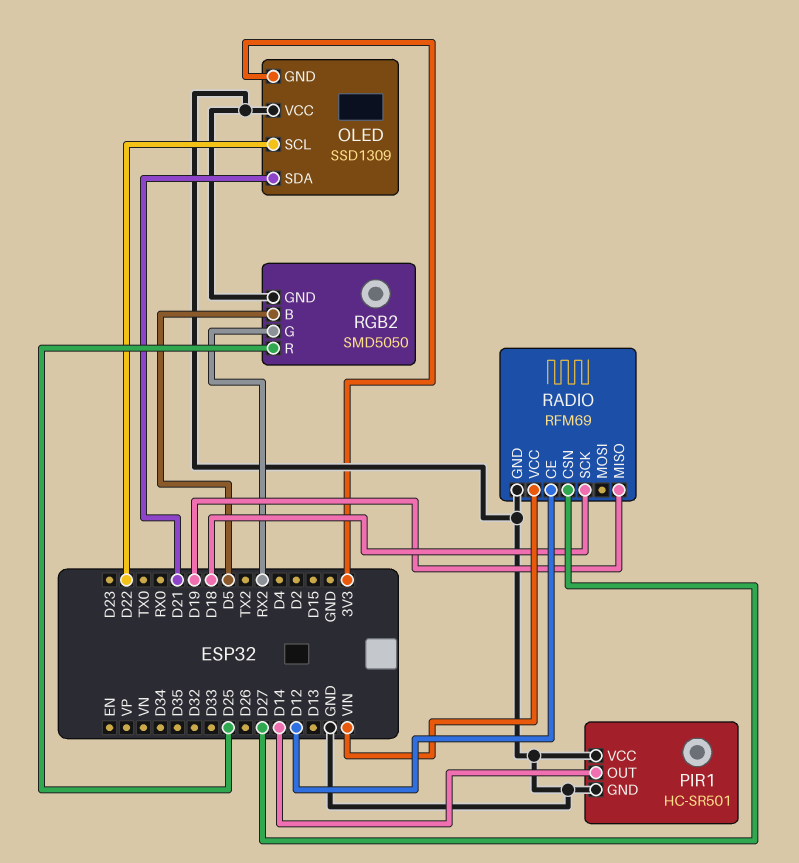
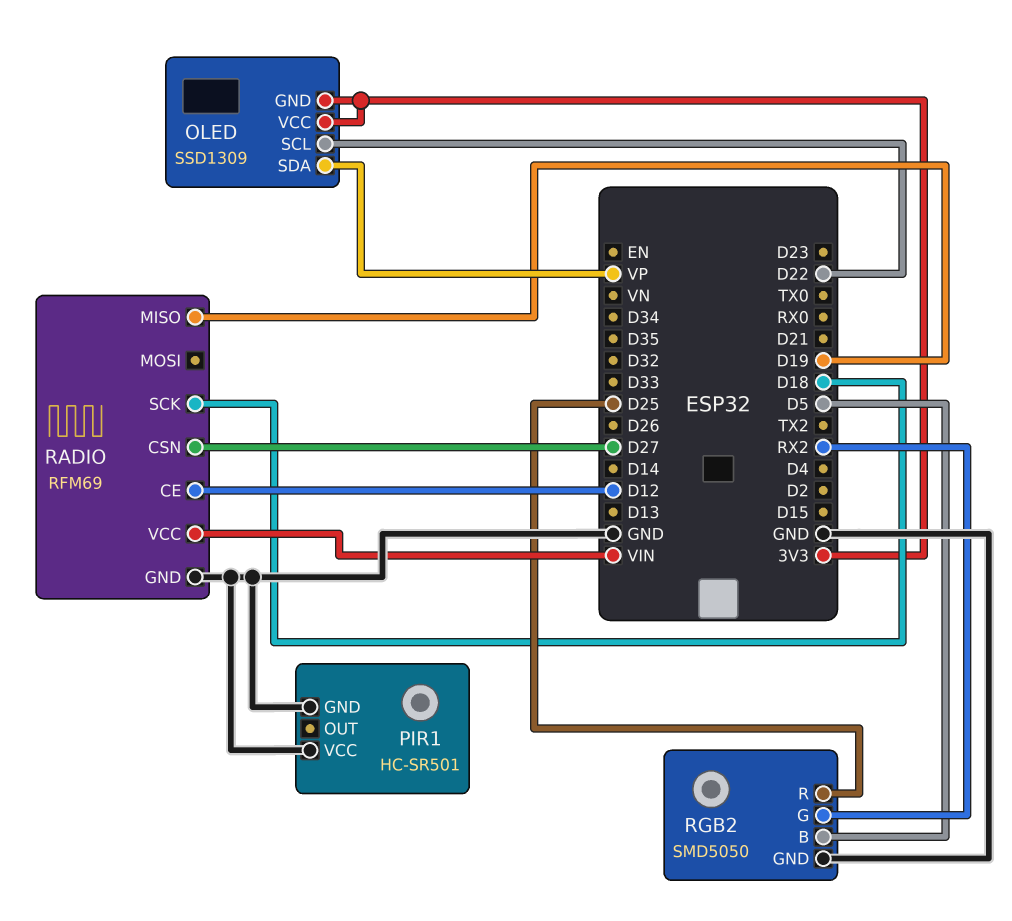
OLED pin SDA: D21 -> VP
OLED pin VCC: GND -> 3V3
PIR1 pin OUT: D14 -> none

